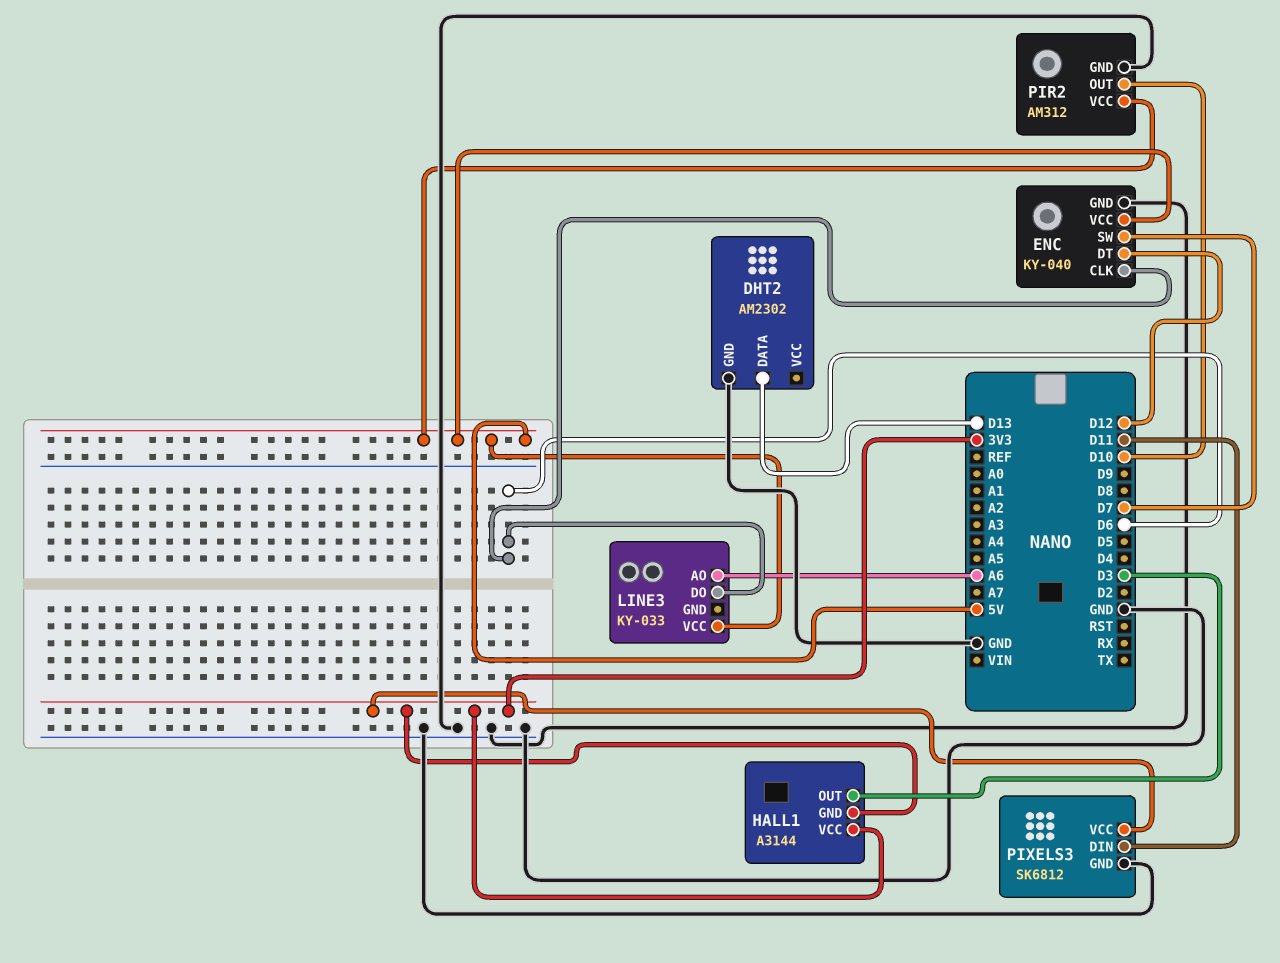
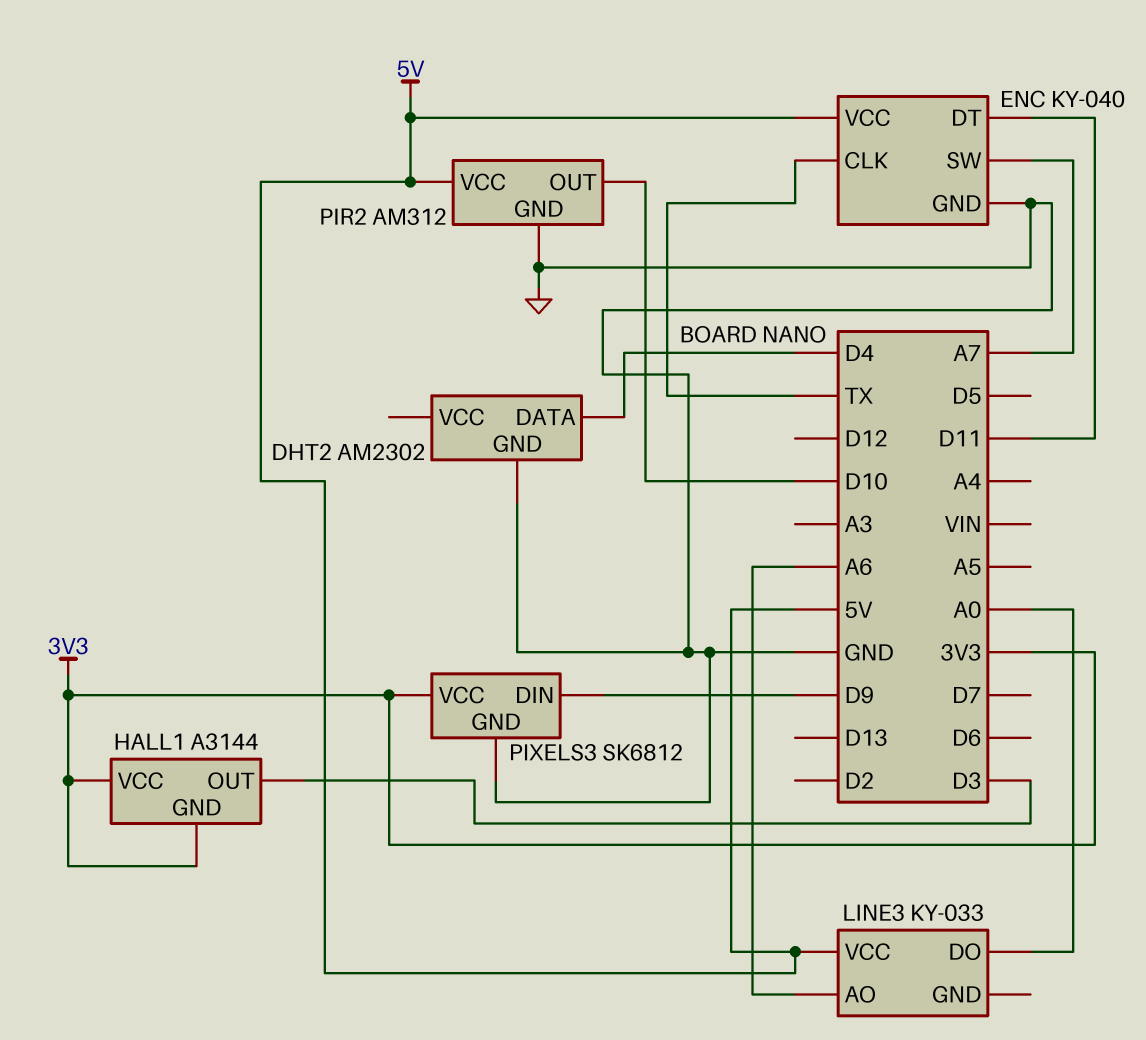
DHT2 pin DATA: D13 -> D4
ENC pin CLK: D6 -> TX
ENC pin DT: D12 -> D11
ENC pin SW: D7 -> A7
LINE3 pin DO: D6 -> A0
PIXELS3 pin DIN: D11 -> D9

